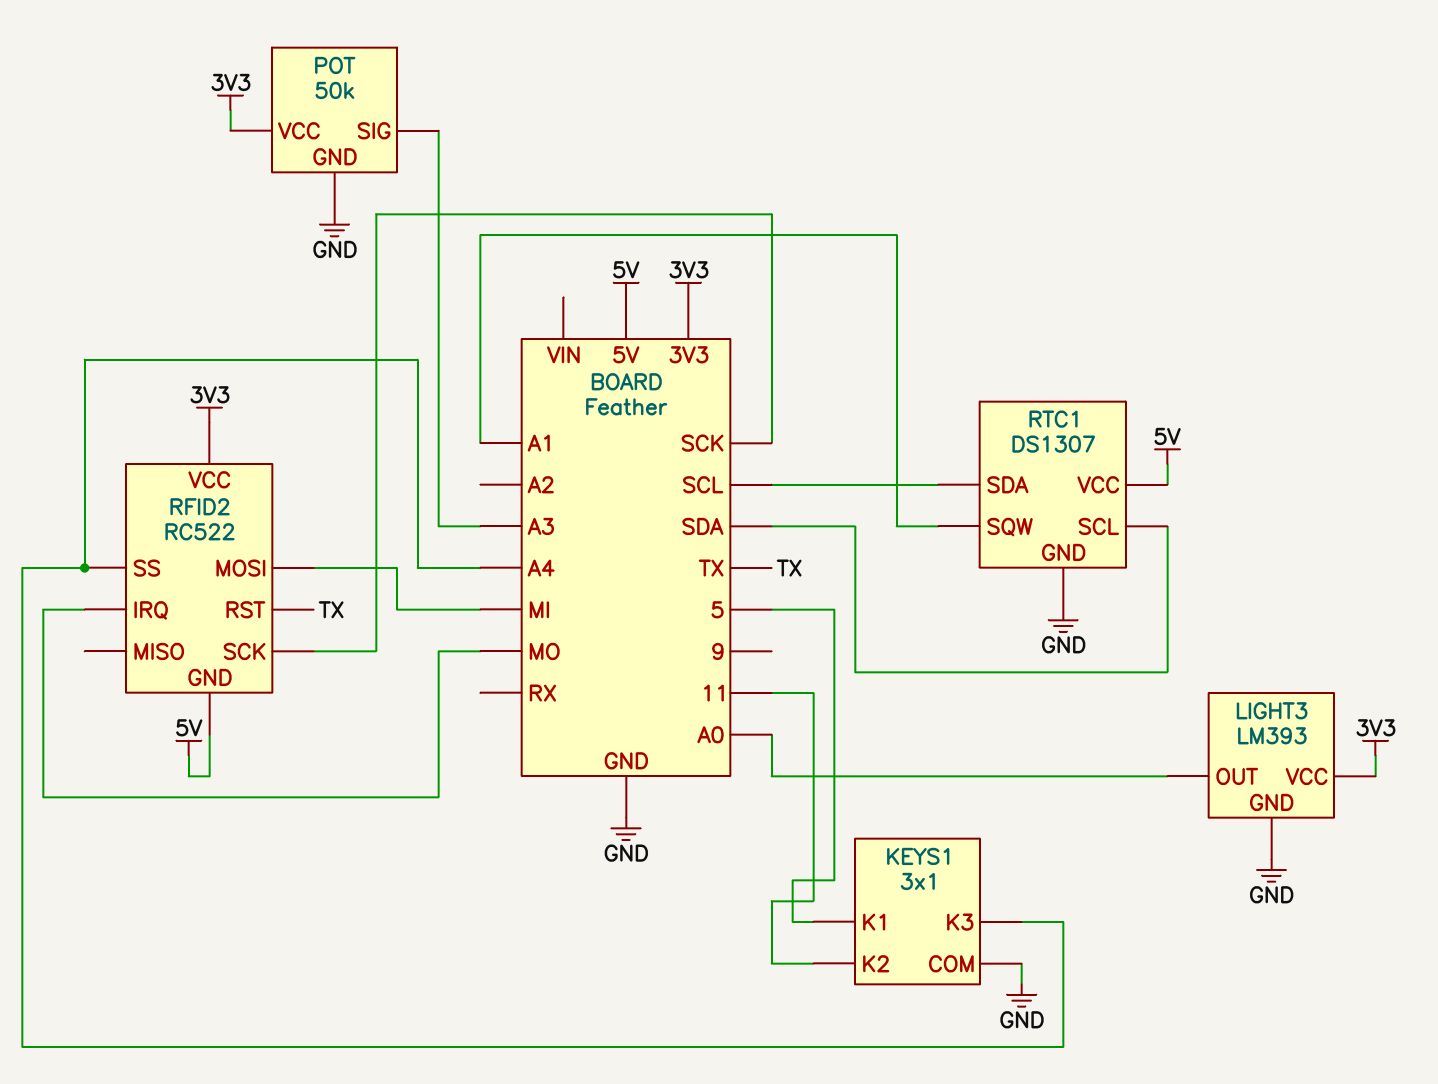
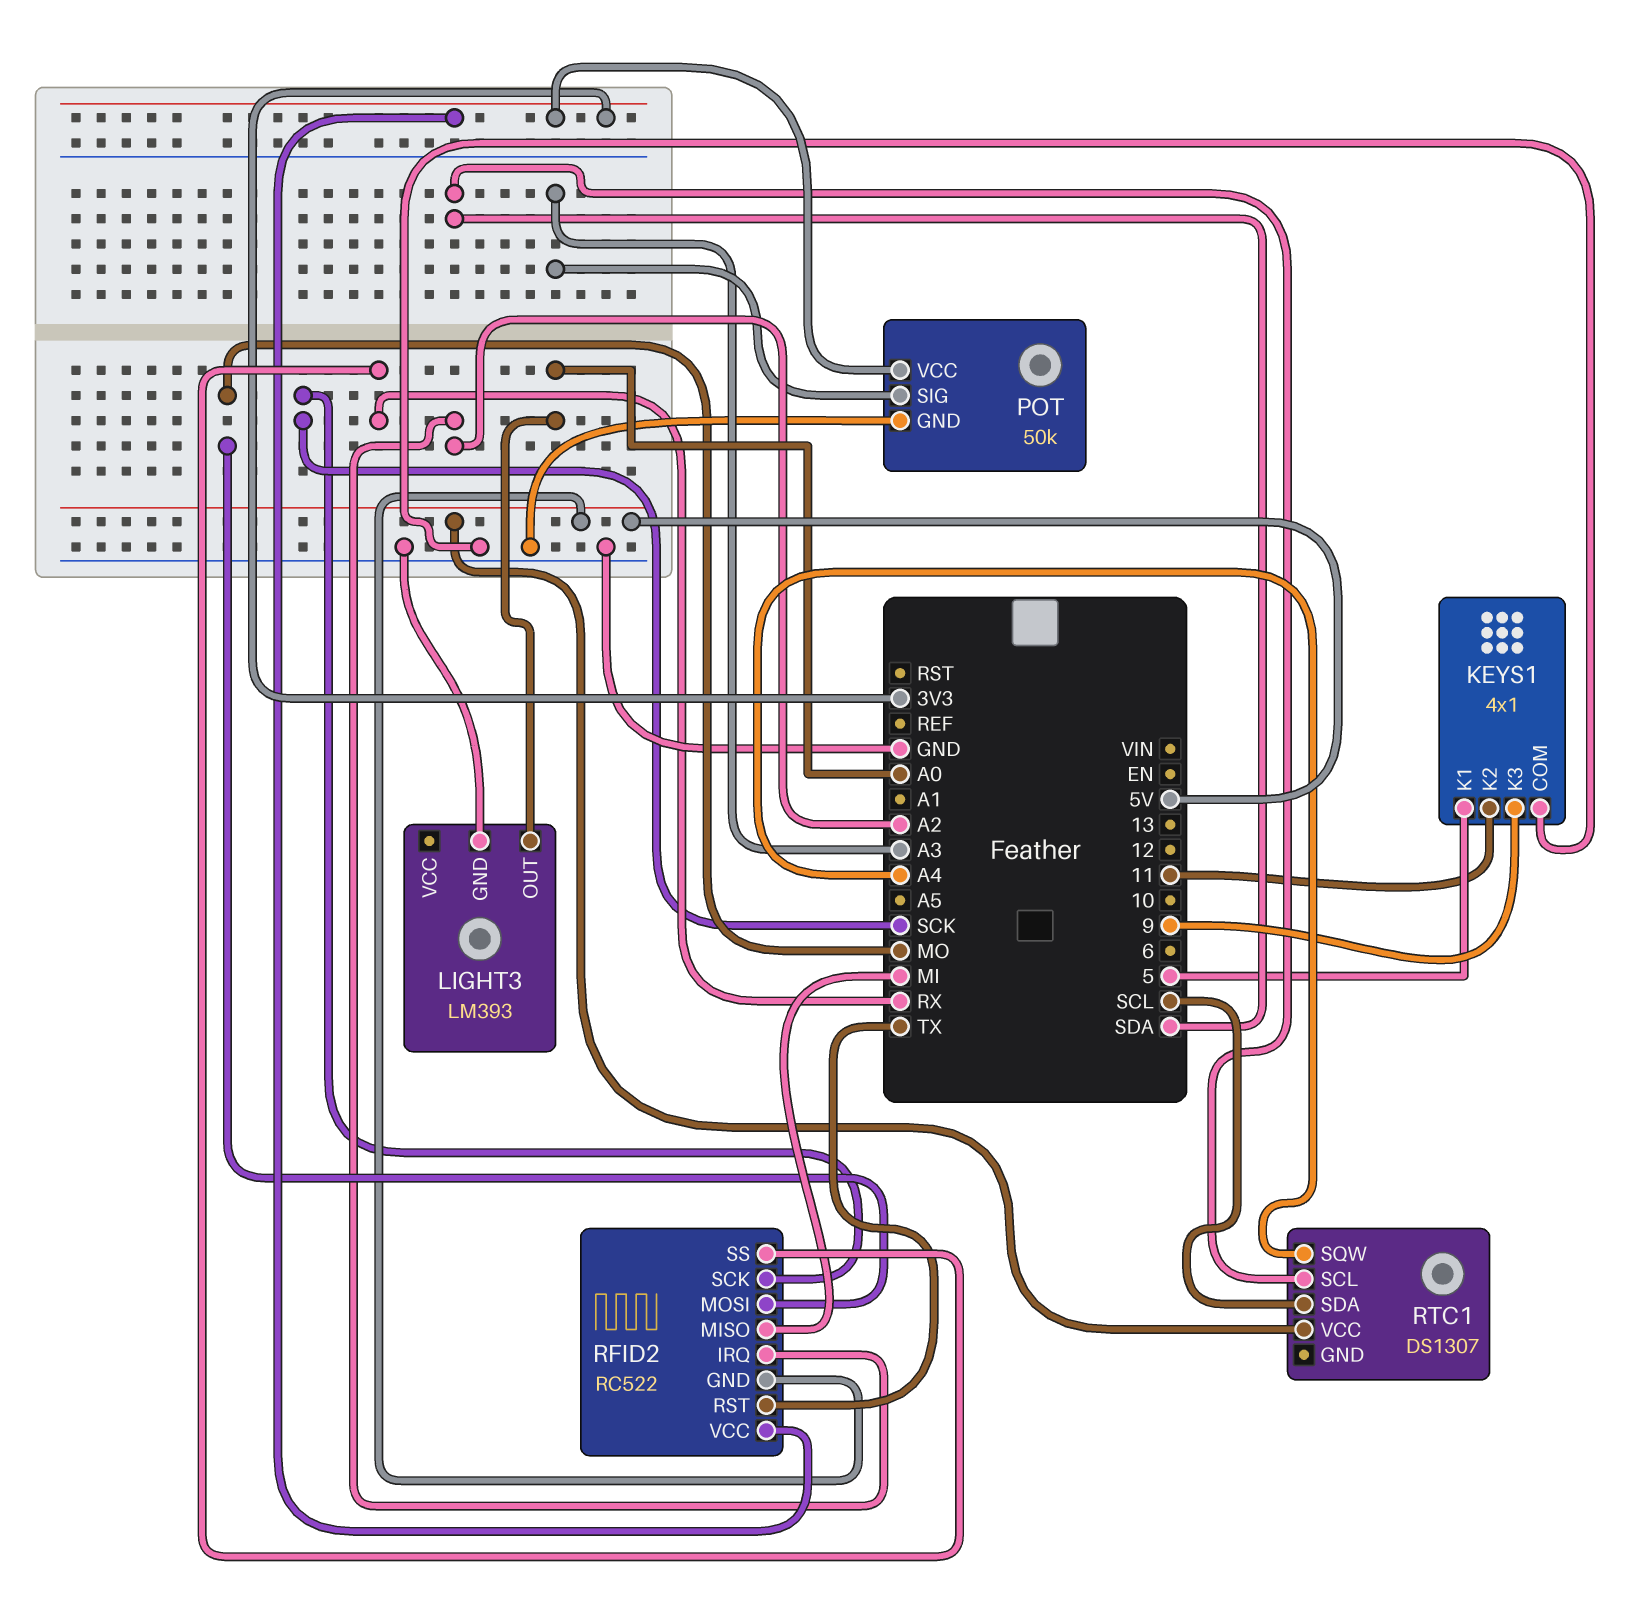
KEYS1: 3x1 -> 4x1
KEYS1 pin K3: A4 -> 9
LIGHT3 pin VCC: 3V3 -> none
RFID2 pin IRQ: MO -> A2
RFID2 pin MISO: none -> MI
RFID2 pin MOSI: MI -> MO
RFID2 pin SS: A4 -> RX
RTC1 pin GND: GND -> none
RTC1 pin SQW: A1 -> A4

